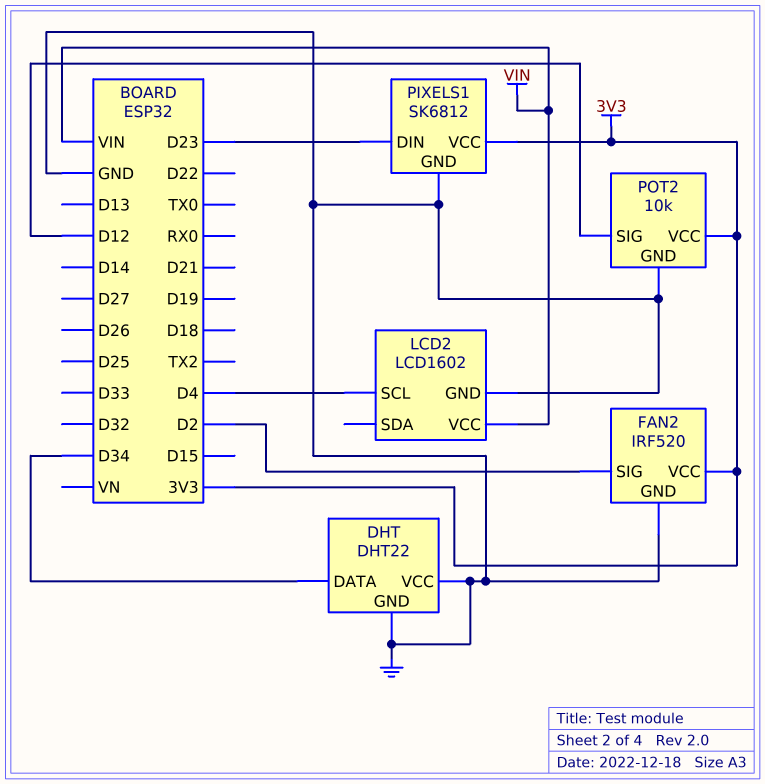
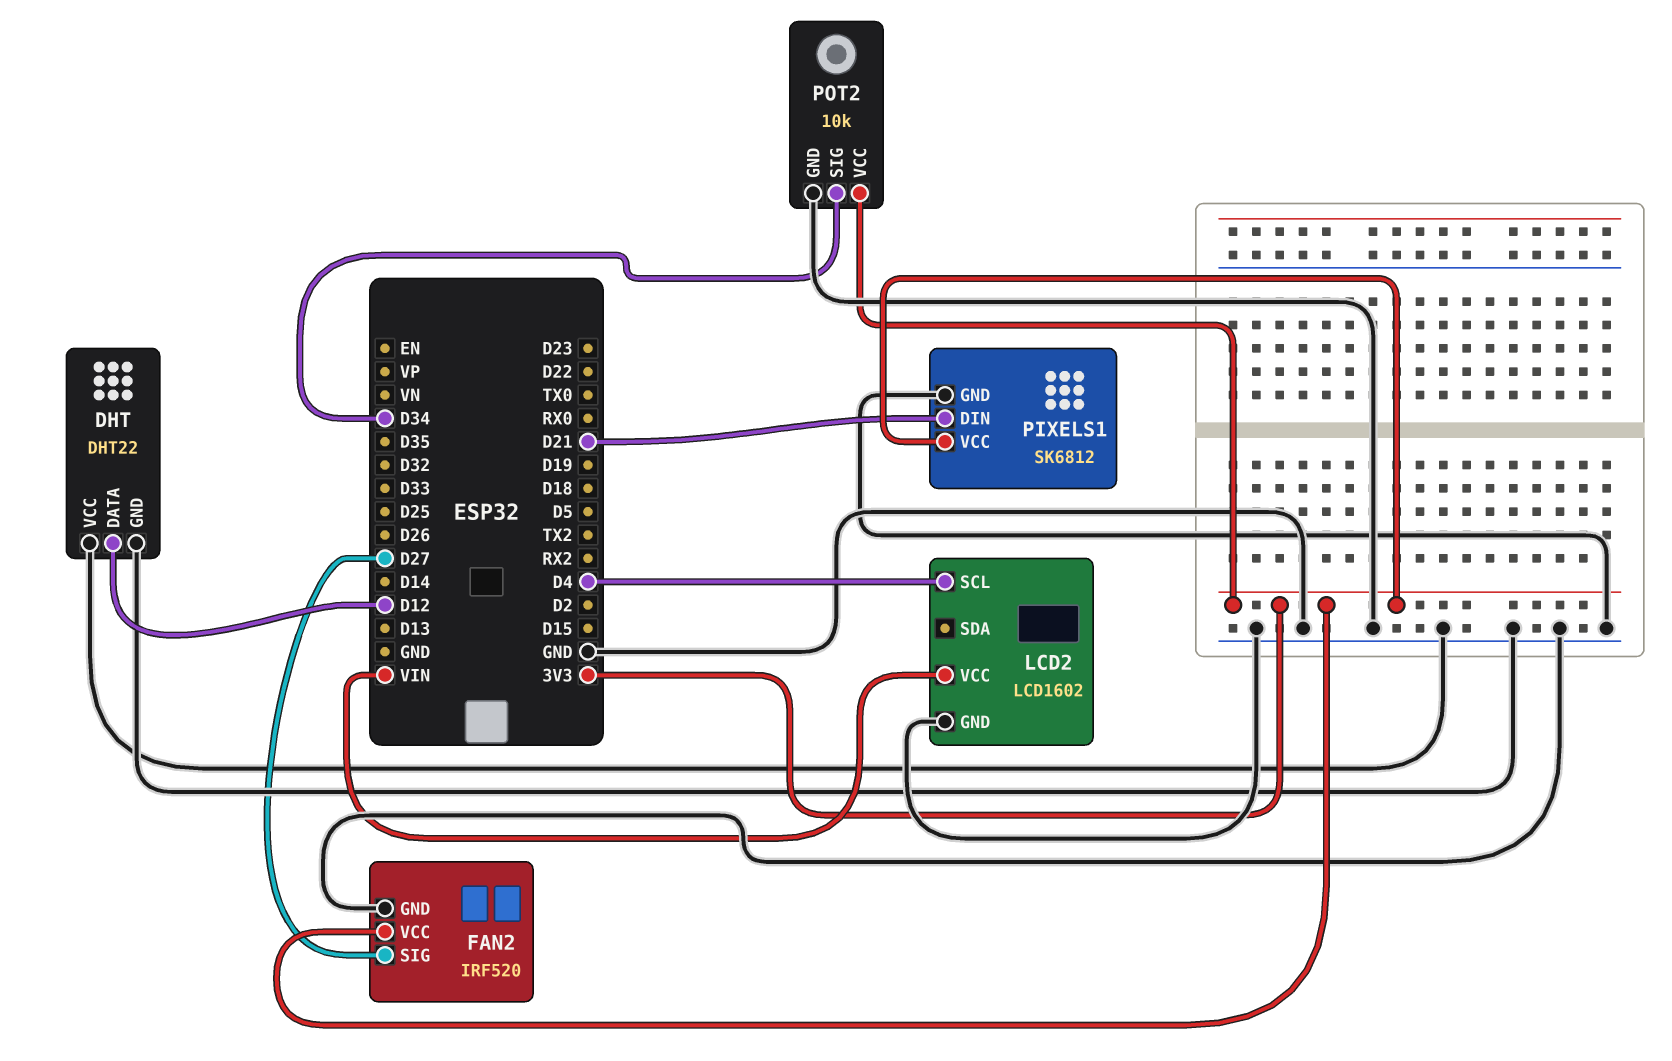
DHT pin DATA: D34 -> D12
FAN2 pin SIG: D2 -> D27
PIXELS1 pin DIN: D23 -> D21
POT2 pin SIG: D12 -> D34

